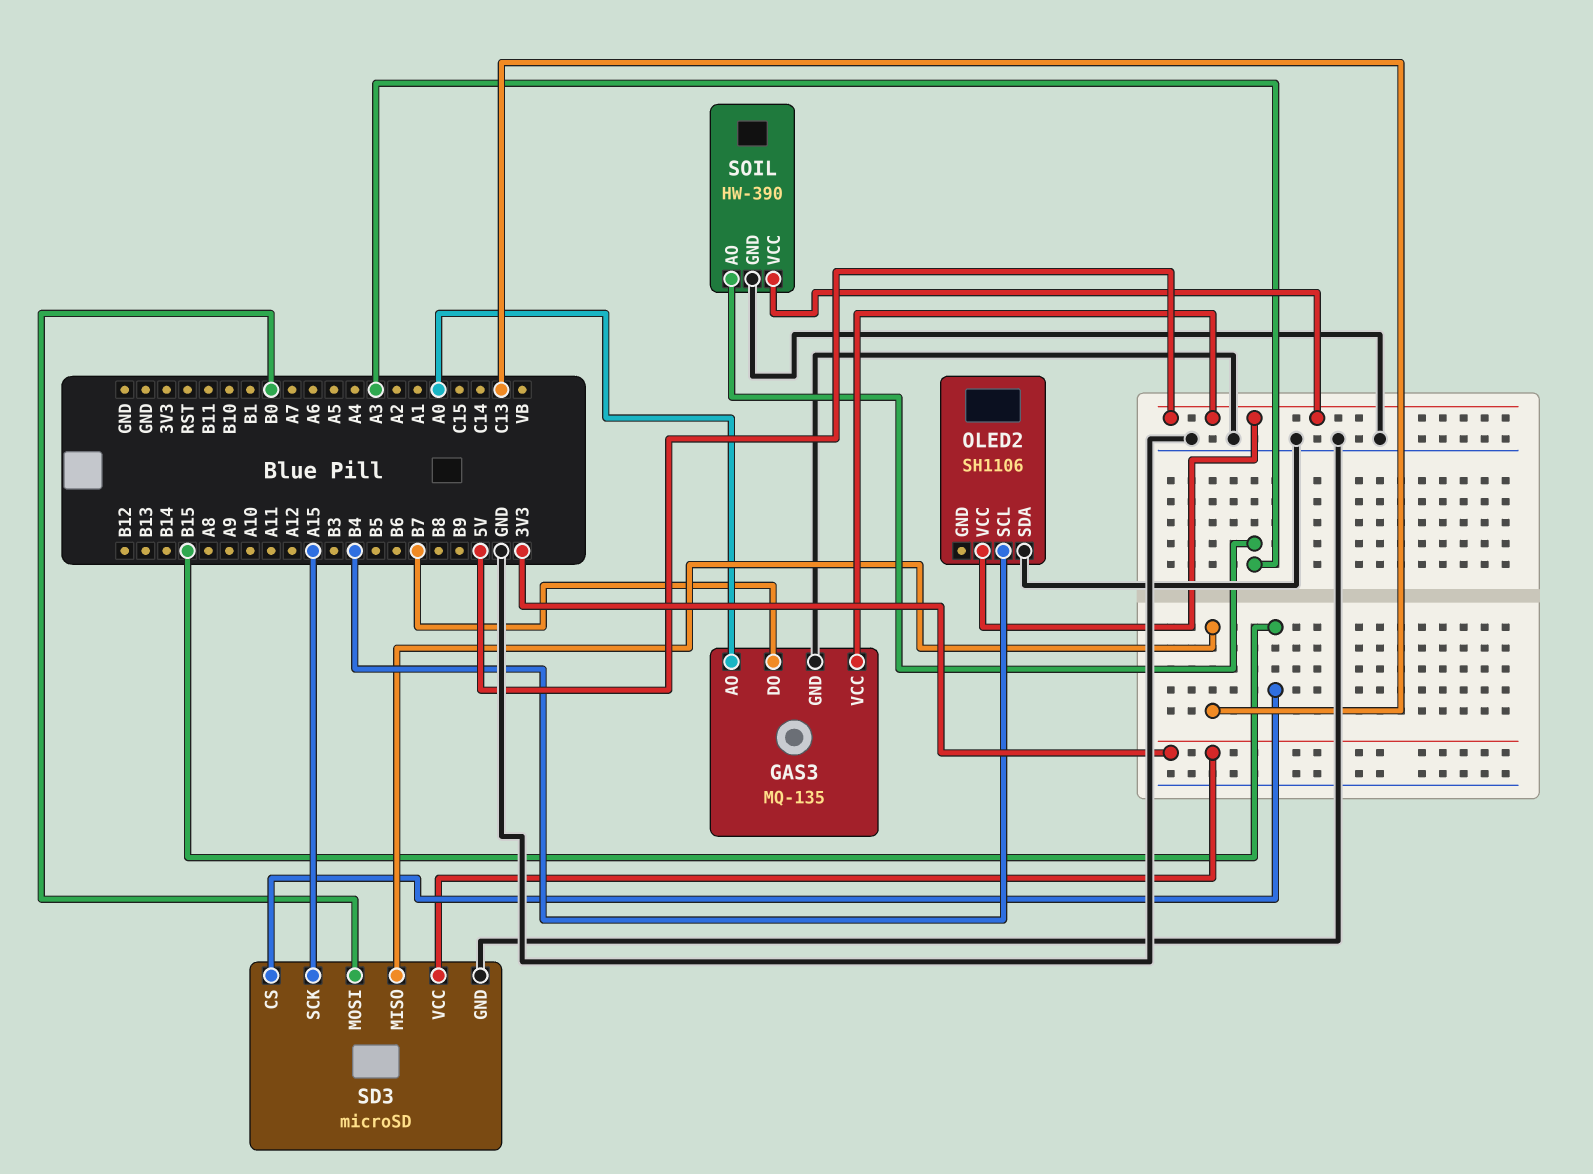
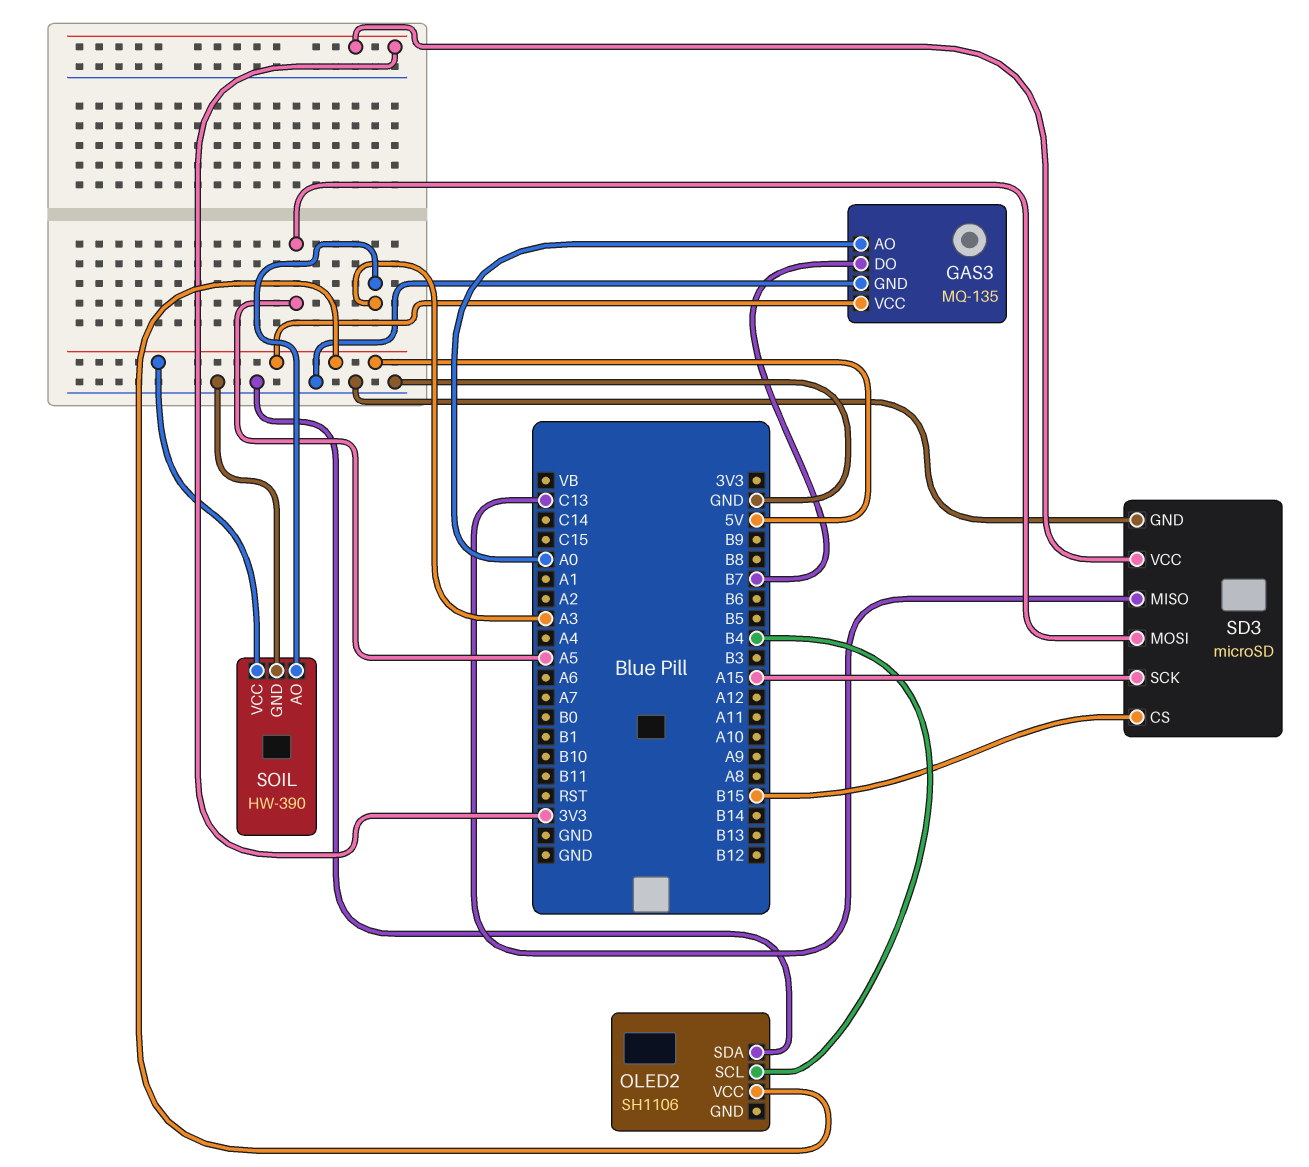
SD3 pin MOSI: B0 -> A5

